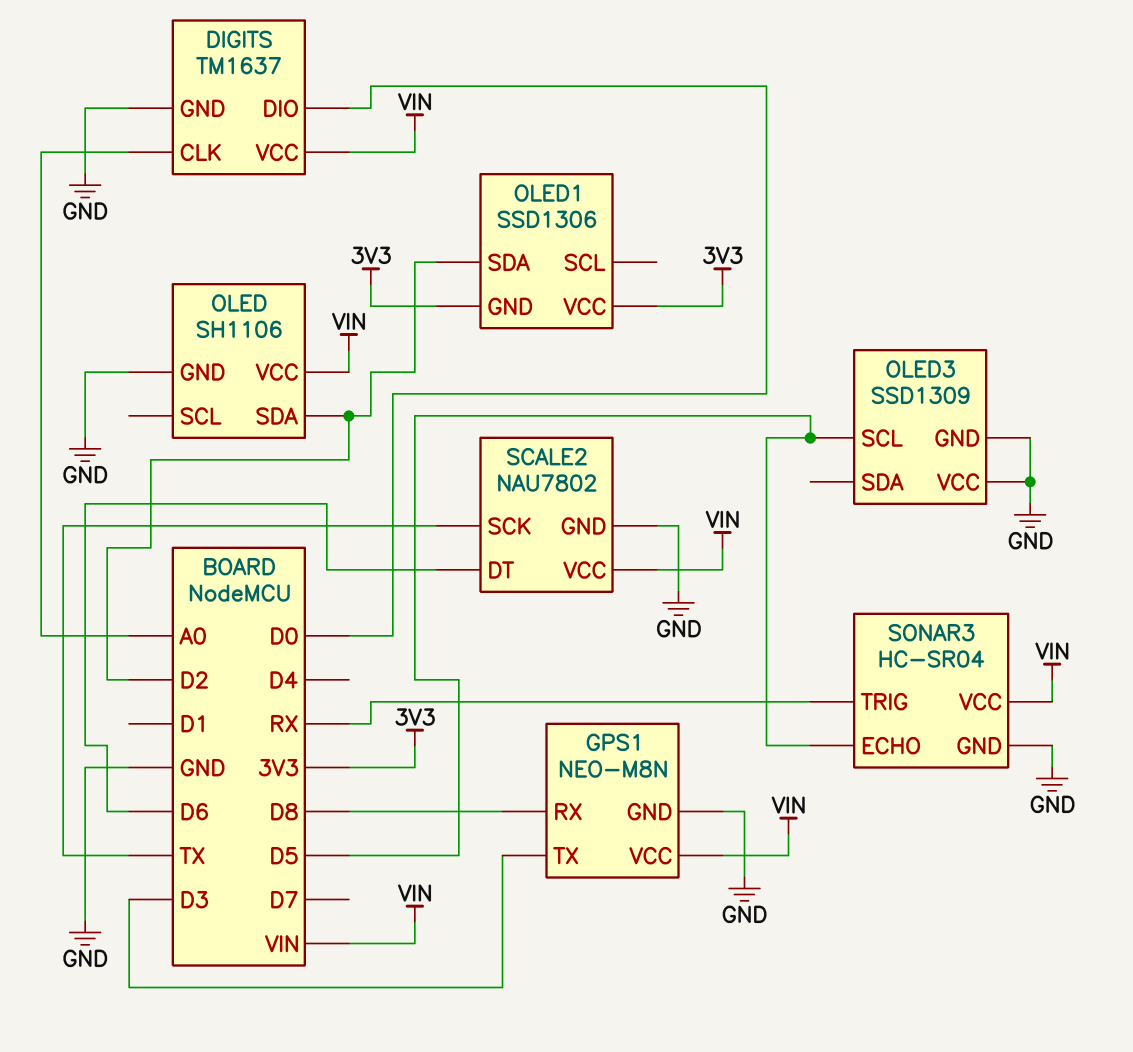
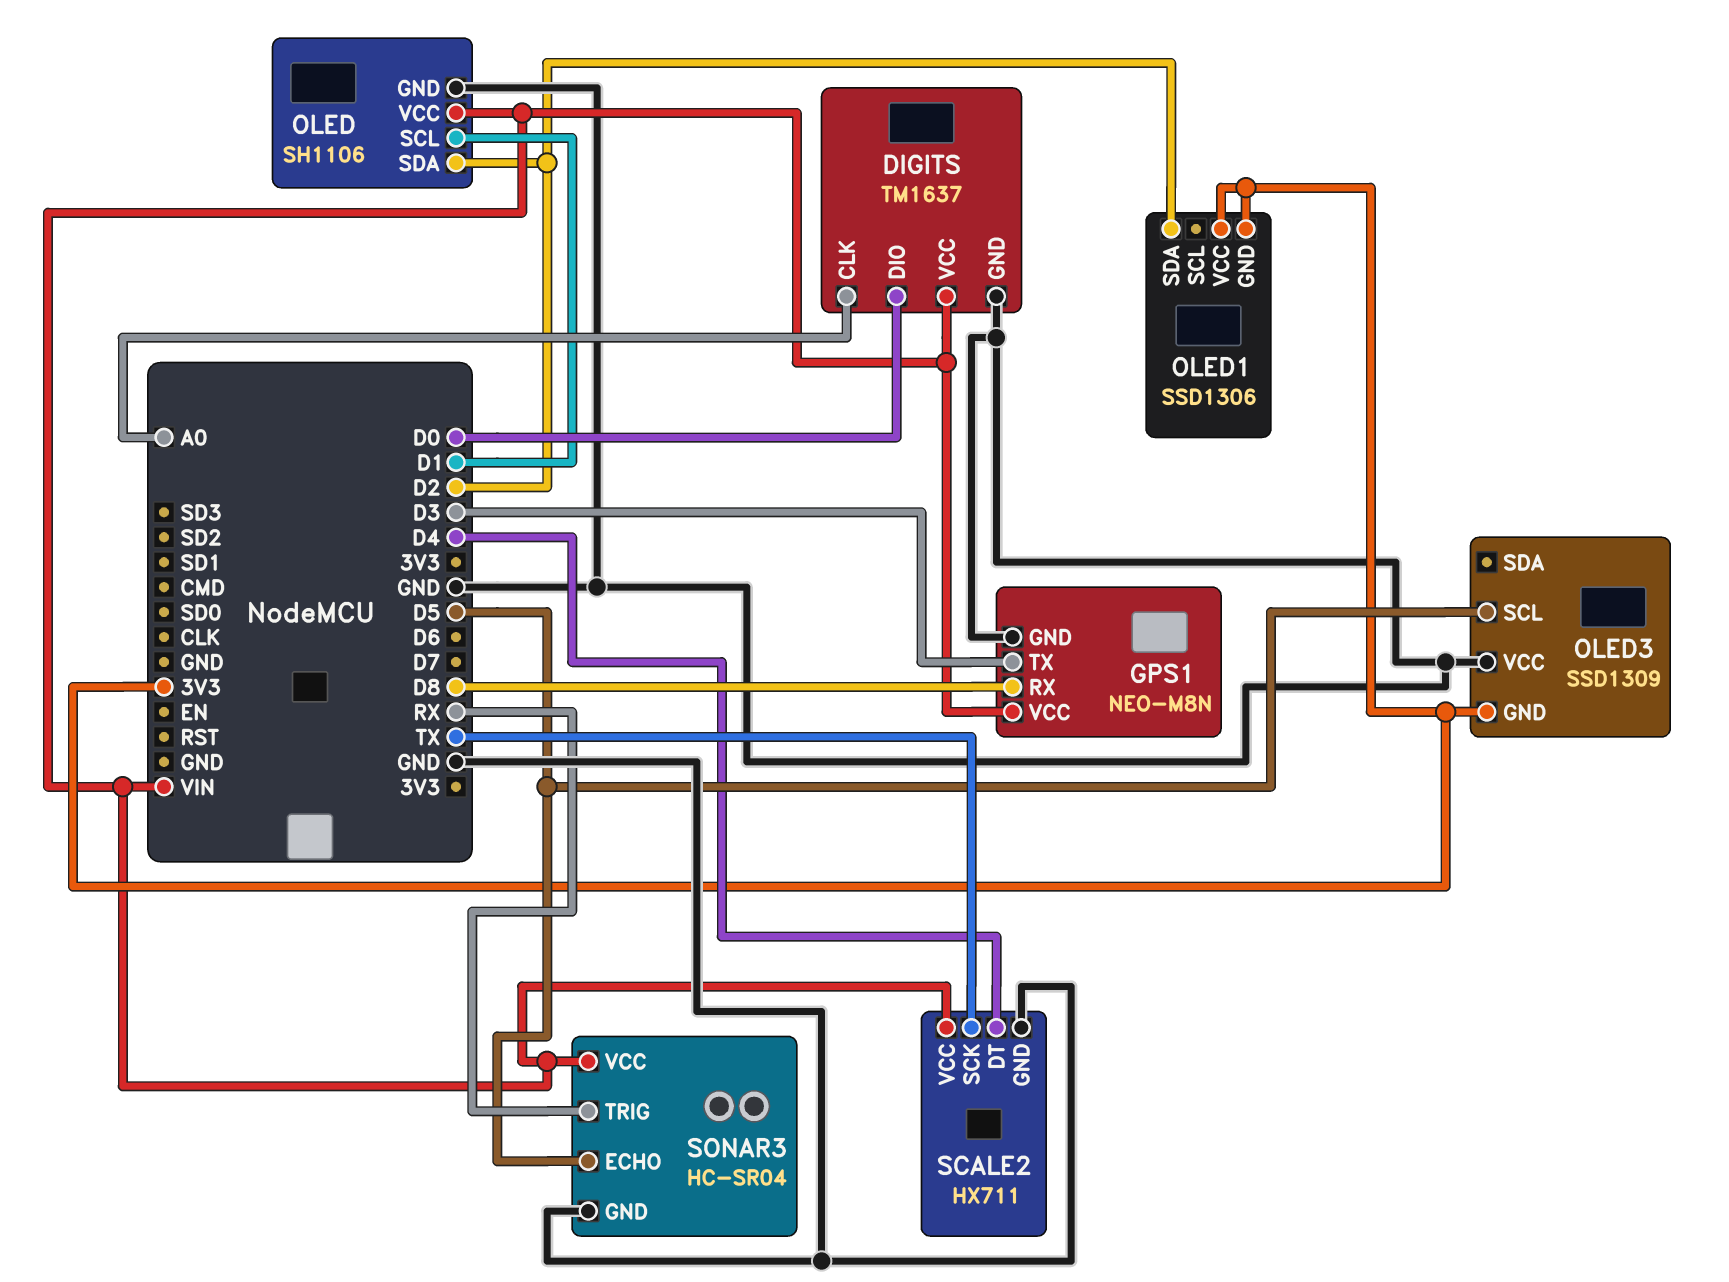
OLED pin SCL: none -> D1
OLED3 pin GND: GND -> 3V3
SCALE2: NAU7802 -> HX711
SCALE2 pin DT: D6 -> D4

